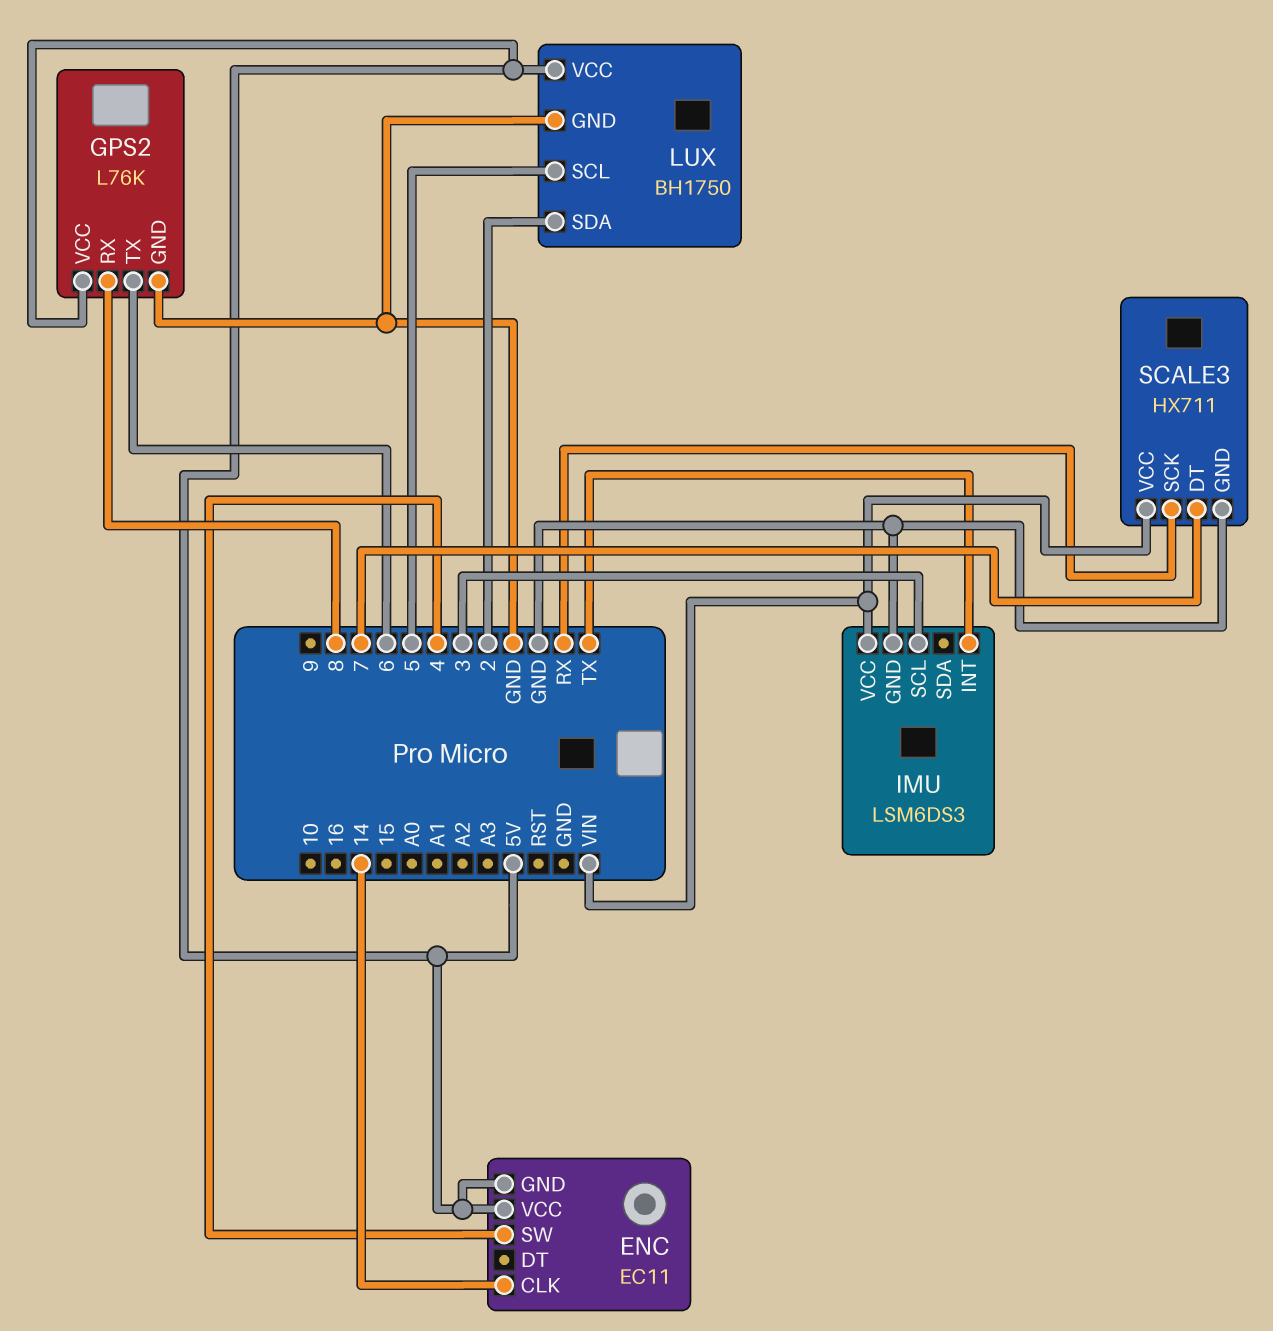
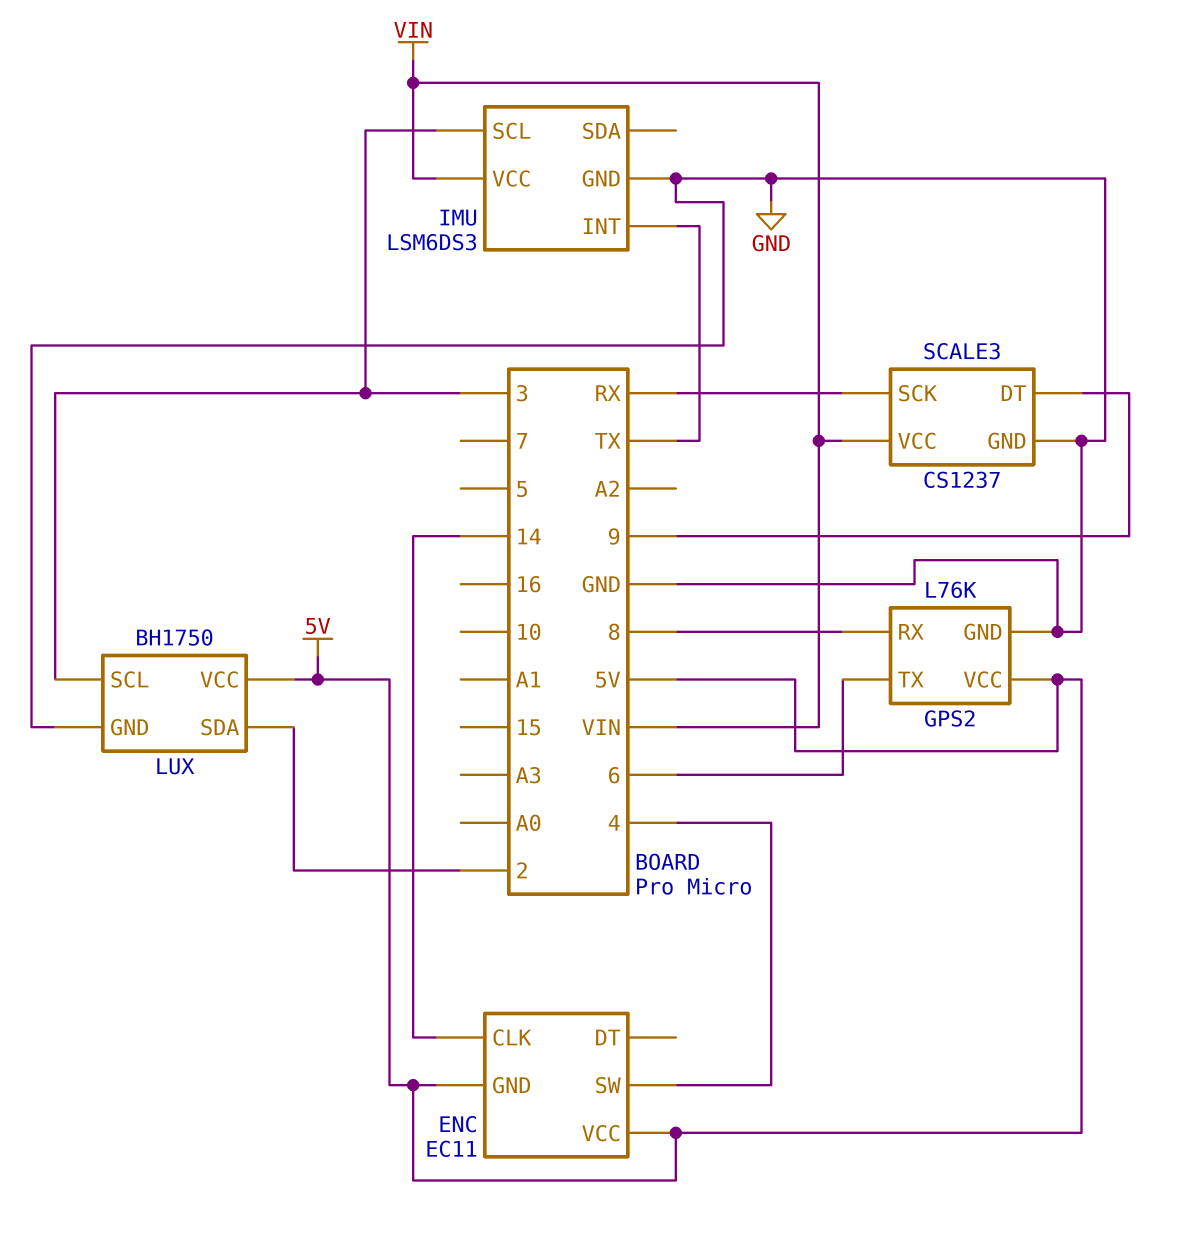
LUX pin SCL: 5 -> 3
SCALE3: HX711 -> CS1237
SCALE3 pin DT: 7 -> 9

